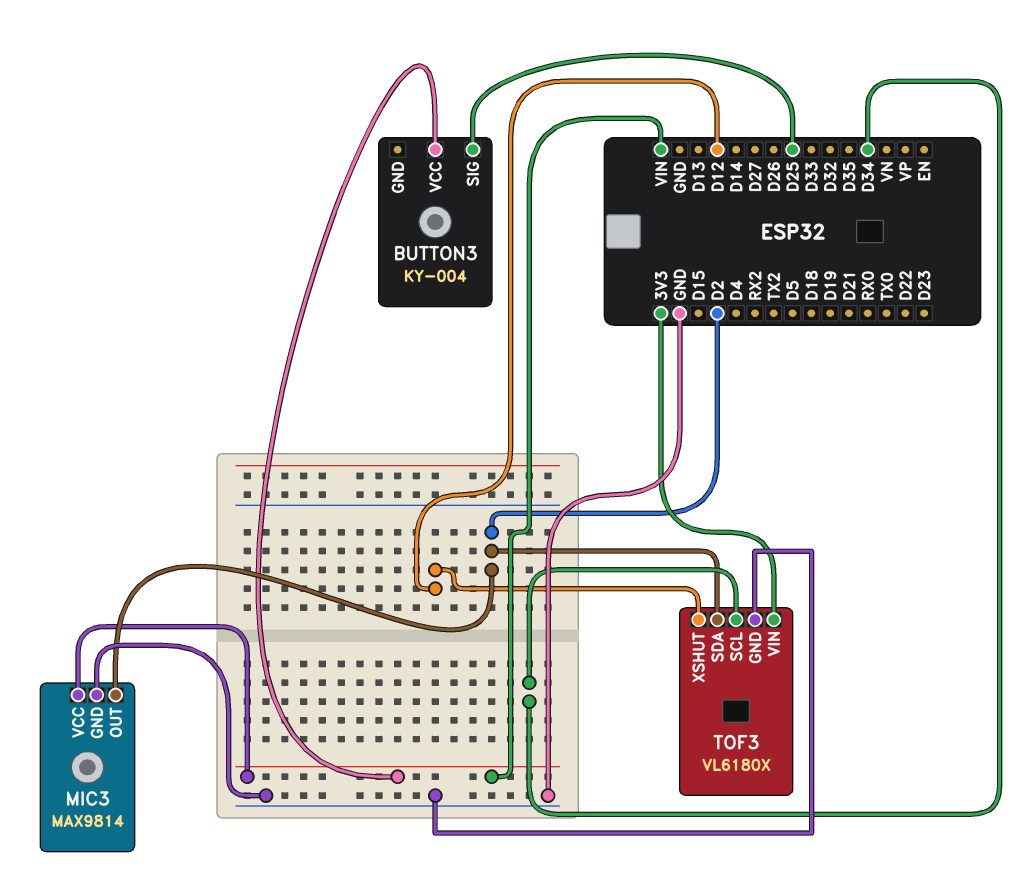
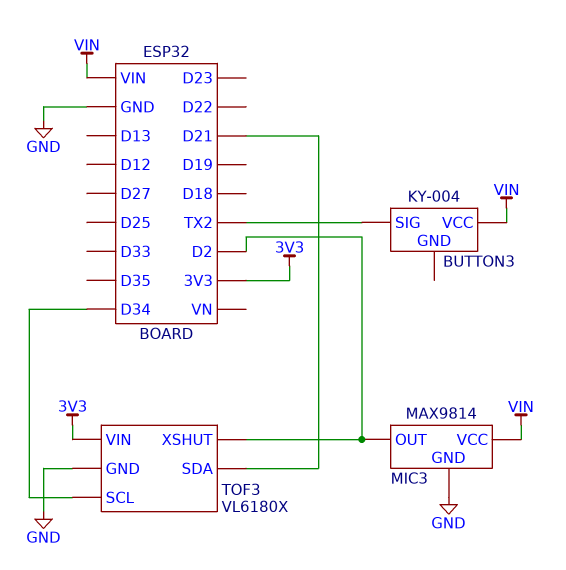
BUTTON3 pin SIG: D25 -> TX2
TOF3 pin SDA: D2 -> D21
TOF3 pin XSHUT: D12 -> D2

